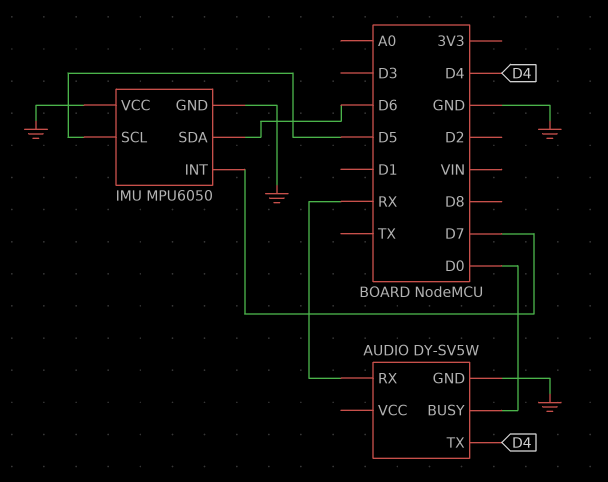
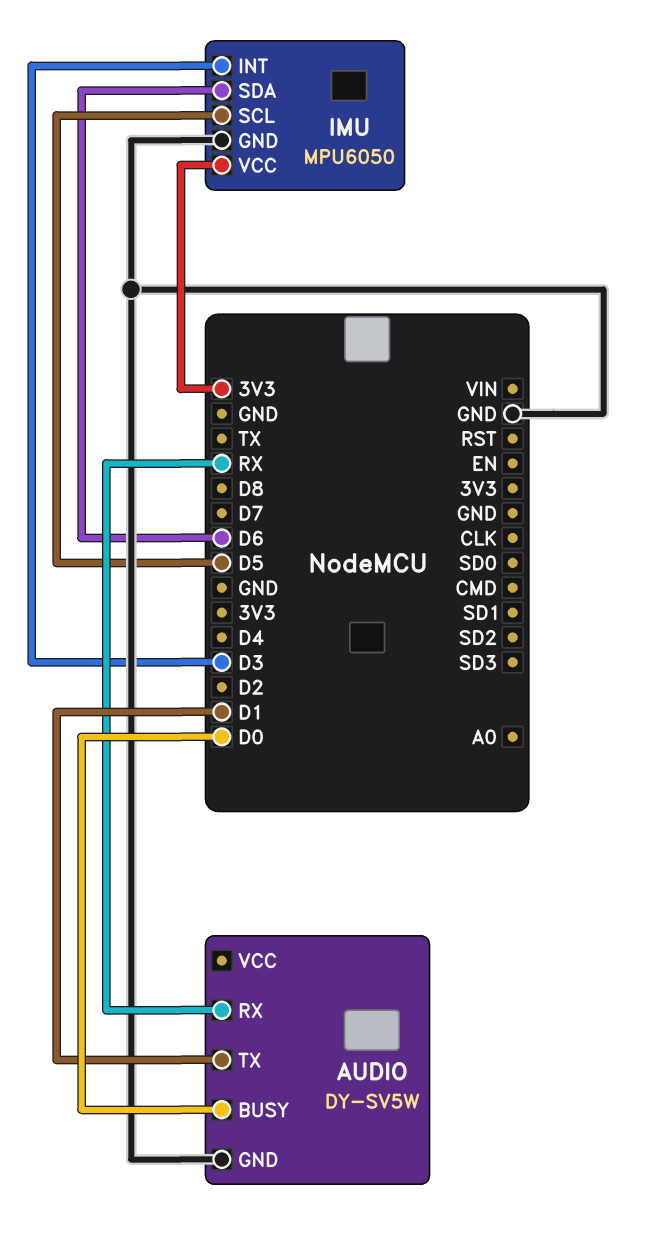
AUDIO pin TX: D4 -> D1
IMU pin INT: D7 -> D3
IMU pin VCC: GND -> 3V3

